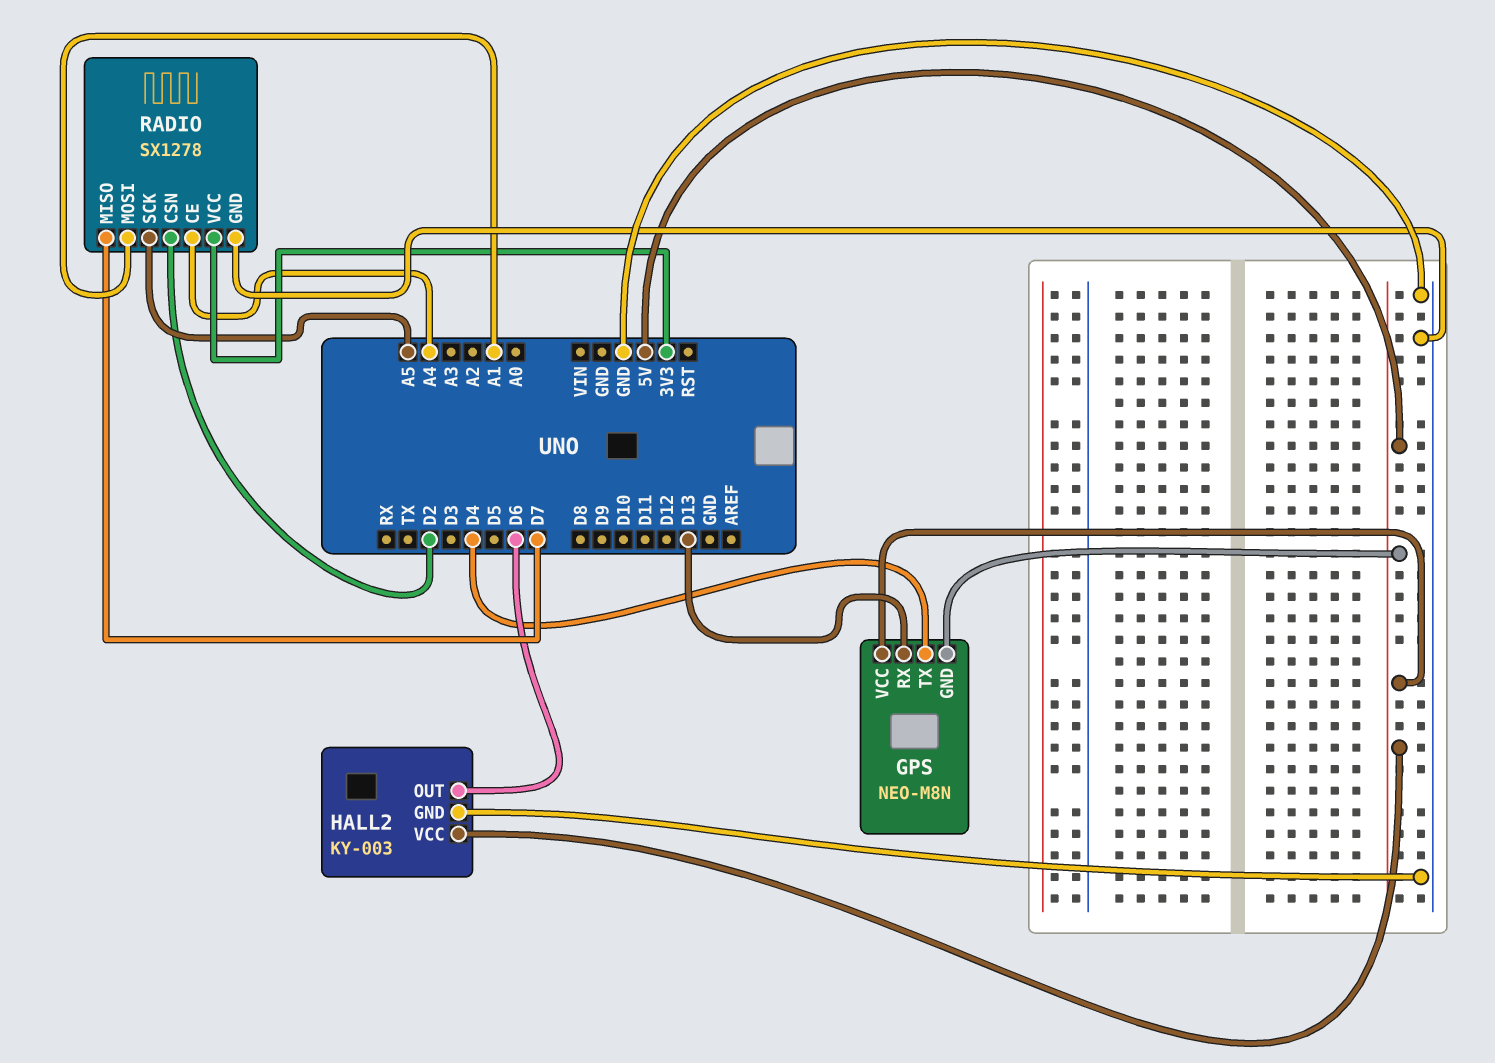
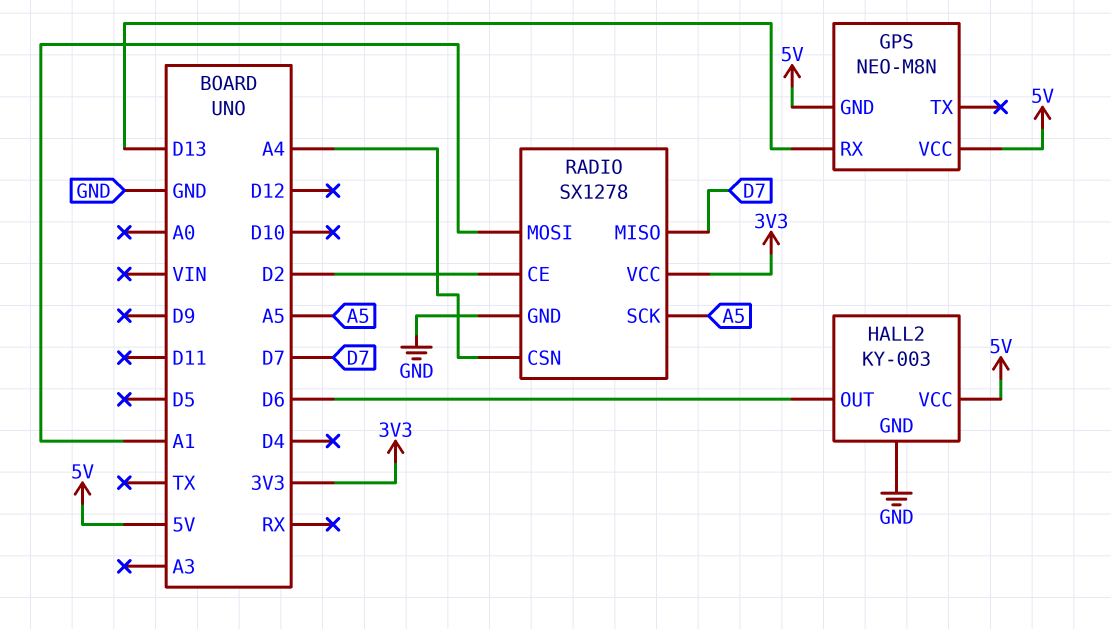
GPS pin TX: D4 -> none
RADIO pin CE: A4 -> D2
RADIO pin CSN: D2 -> A4

